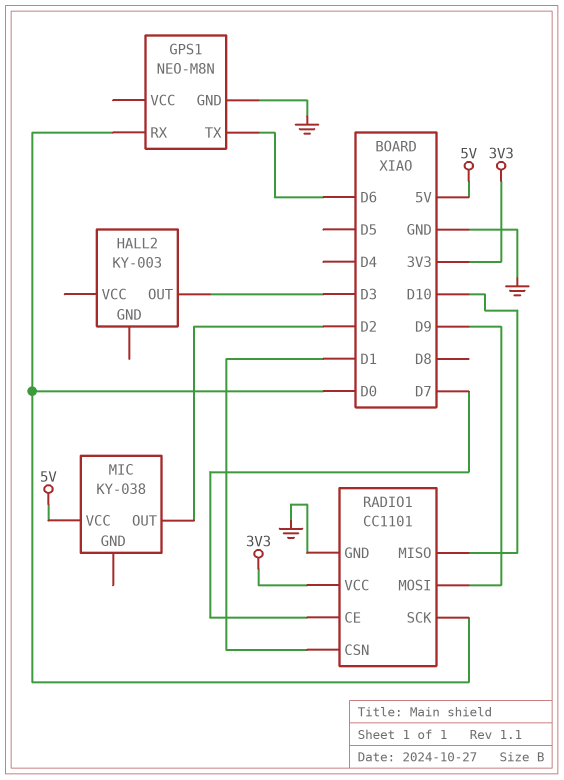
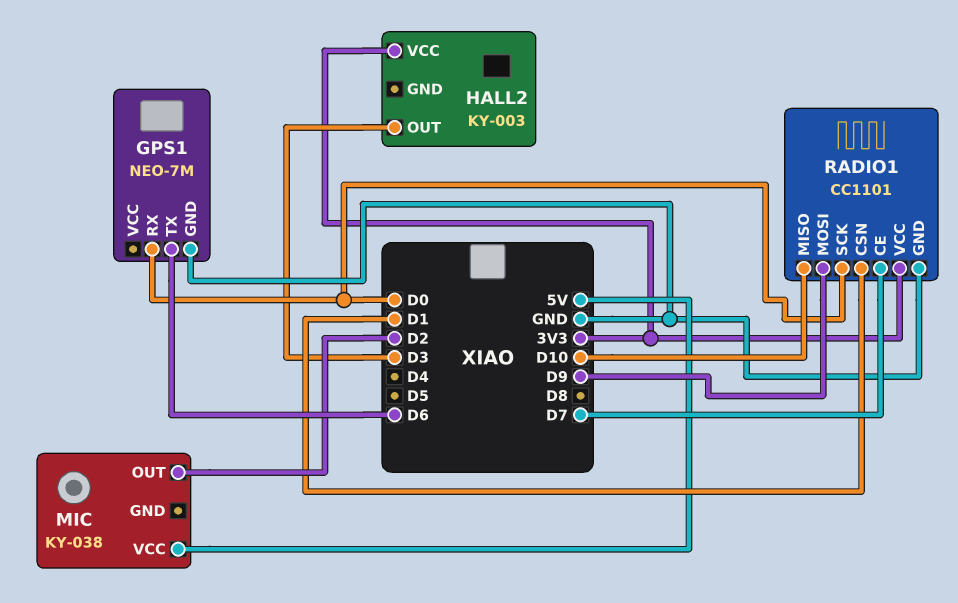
GPS1: NEO-M8N -> NEO-7M
HALL2 pin VCC: none -> 3V3

